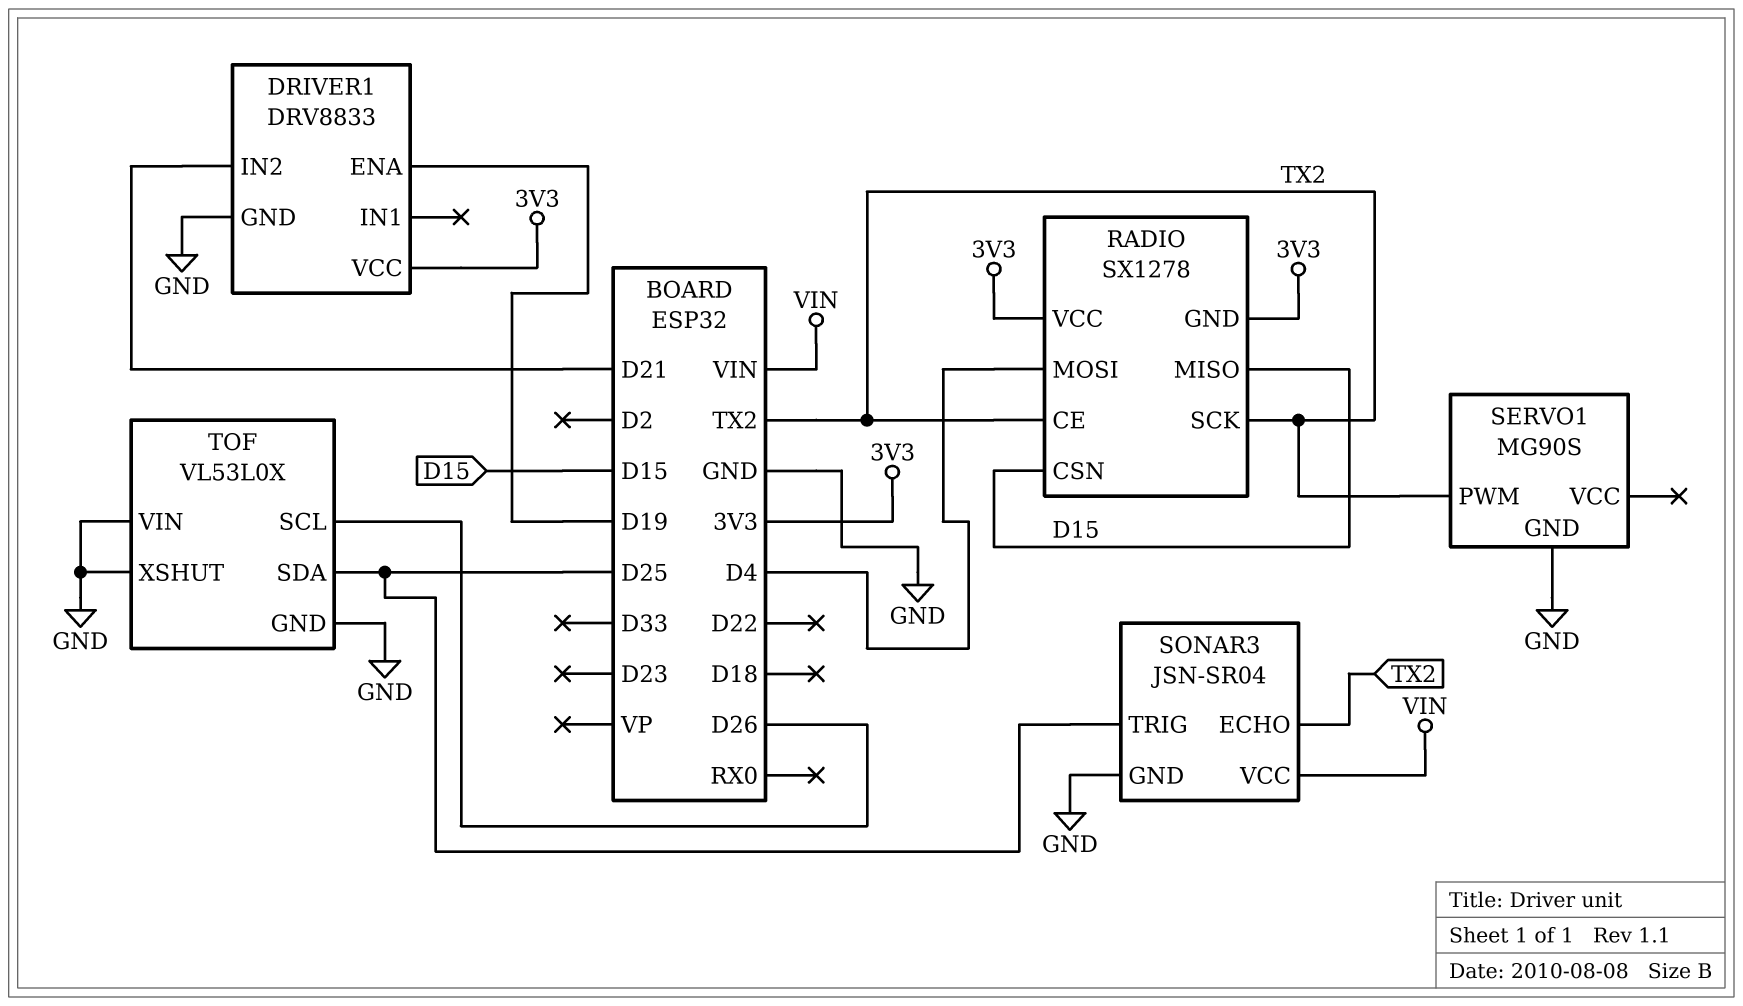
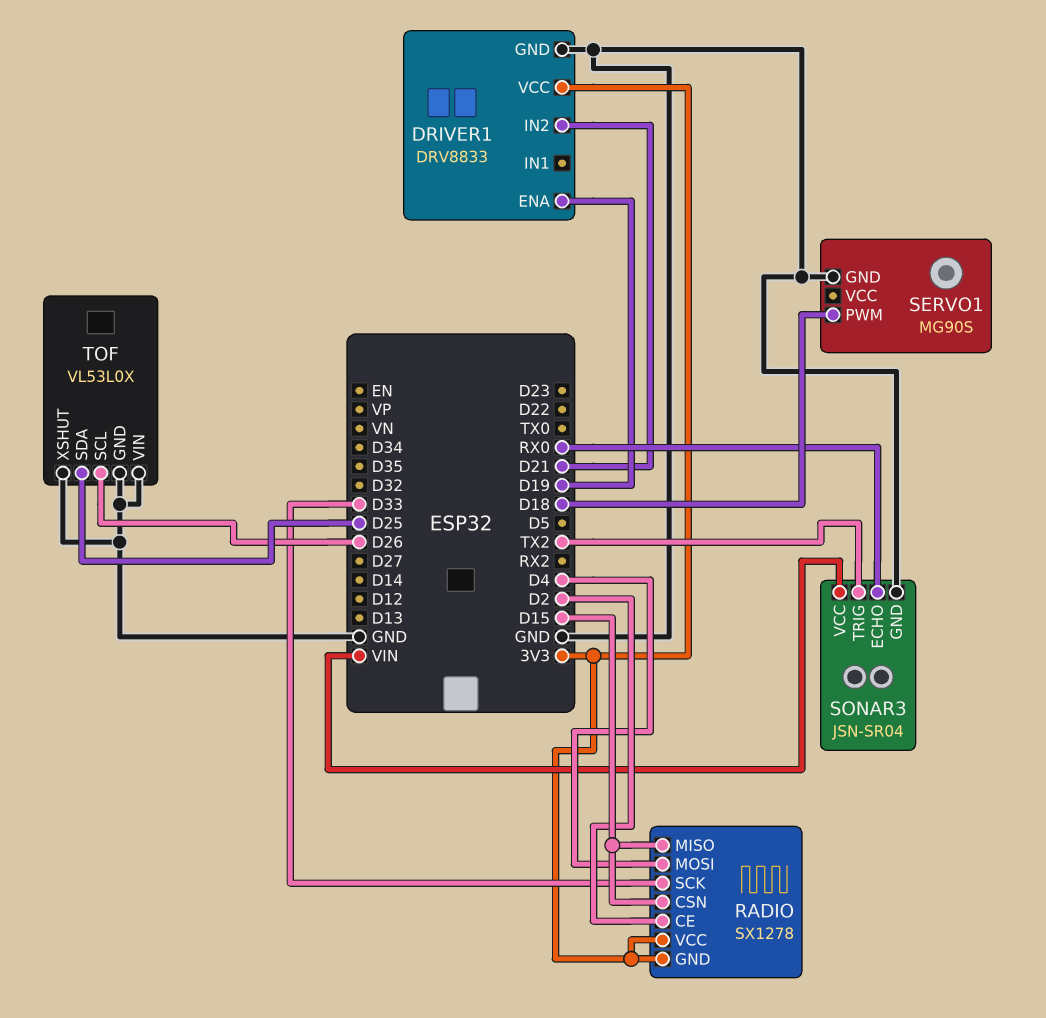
RADIO pin CE: TX2 -> D2
RADIO pin SCK: TX2 -> D33
SERVO1 pin PWM: TX2 -> D18
SONAR3 pin ECHO: TX2 -> RX0
SONAR3 pin TRIG: D25 -> TX2

